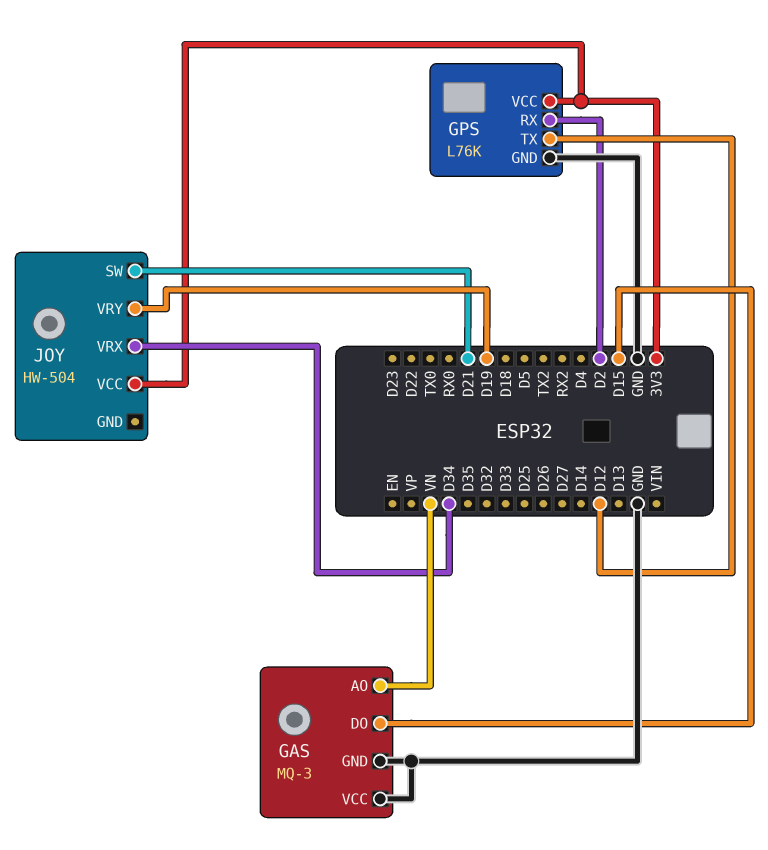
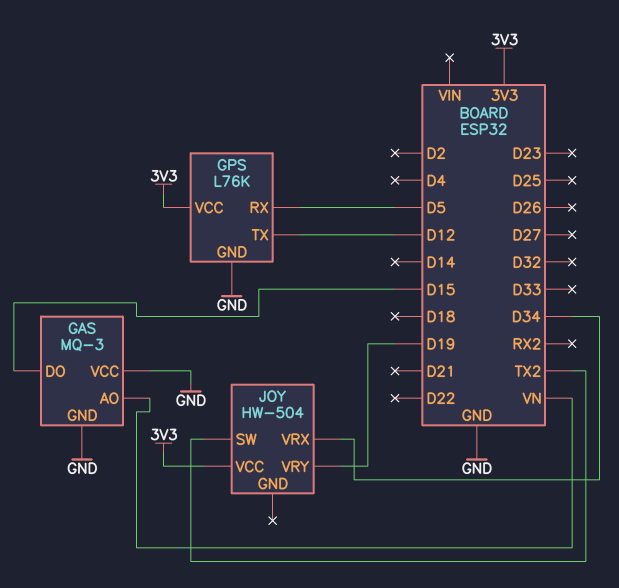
GPS pin RX: D2 -> D5
JOY pin SW: D21 -> TX2

